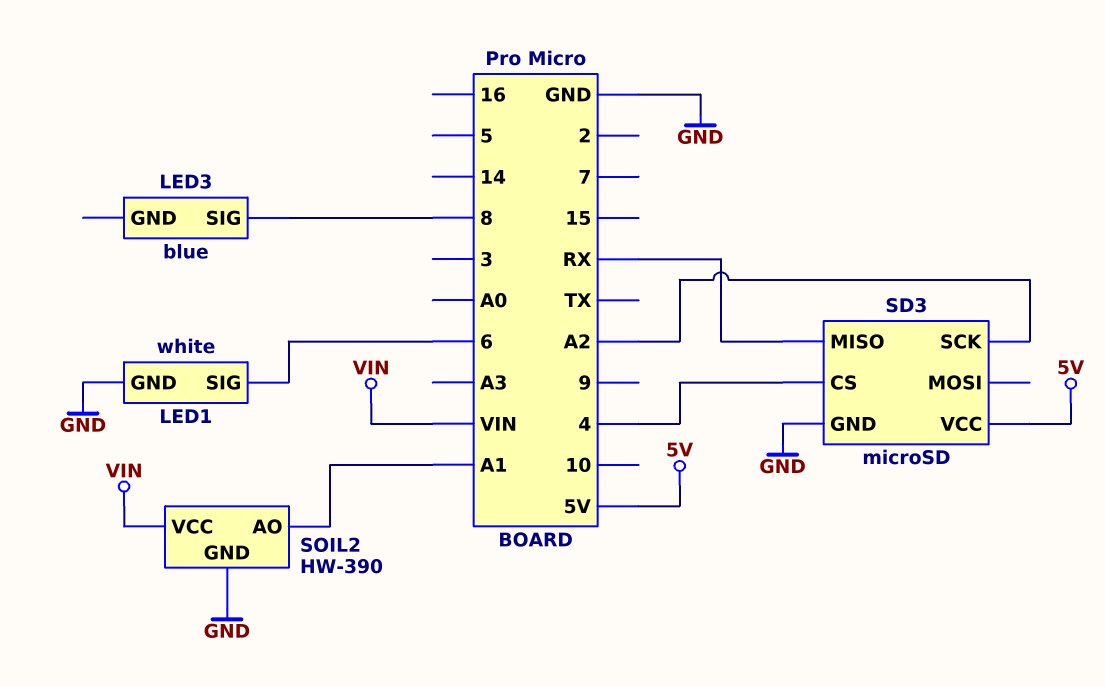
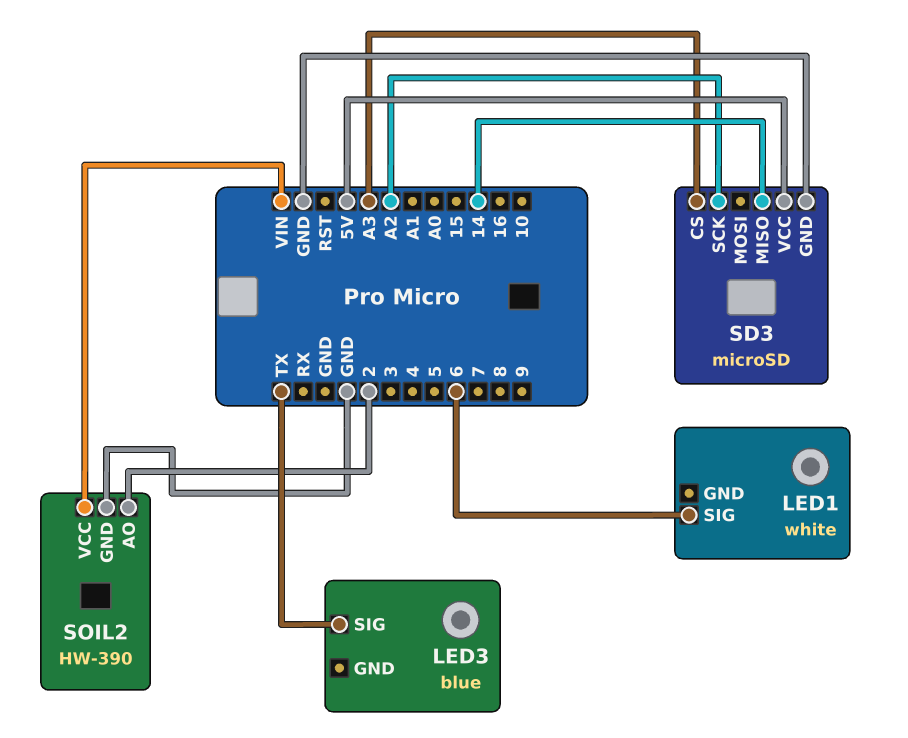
LED1 pin GND: GND -> none
LED3 pin SIG: 8 -> TX
SD3 pin CS: 4 -> A3
SD3 pin MISO: RX -> 14
SOIL2 pin AO: A1 -> 2

